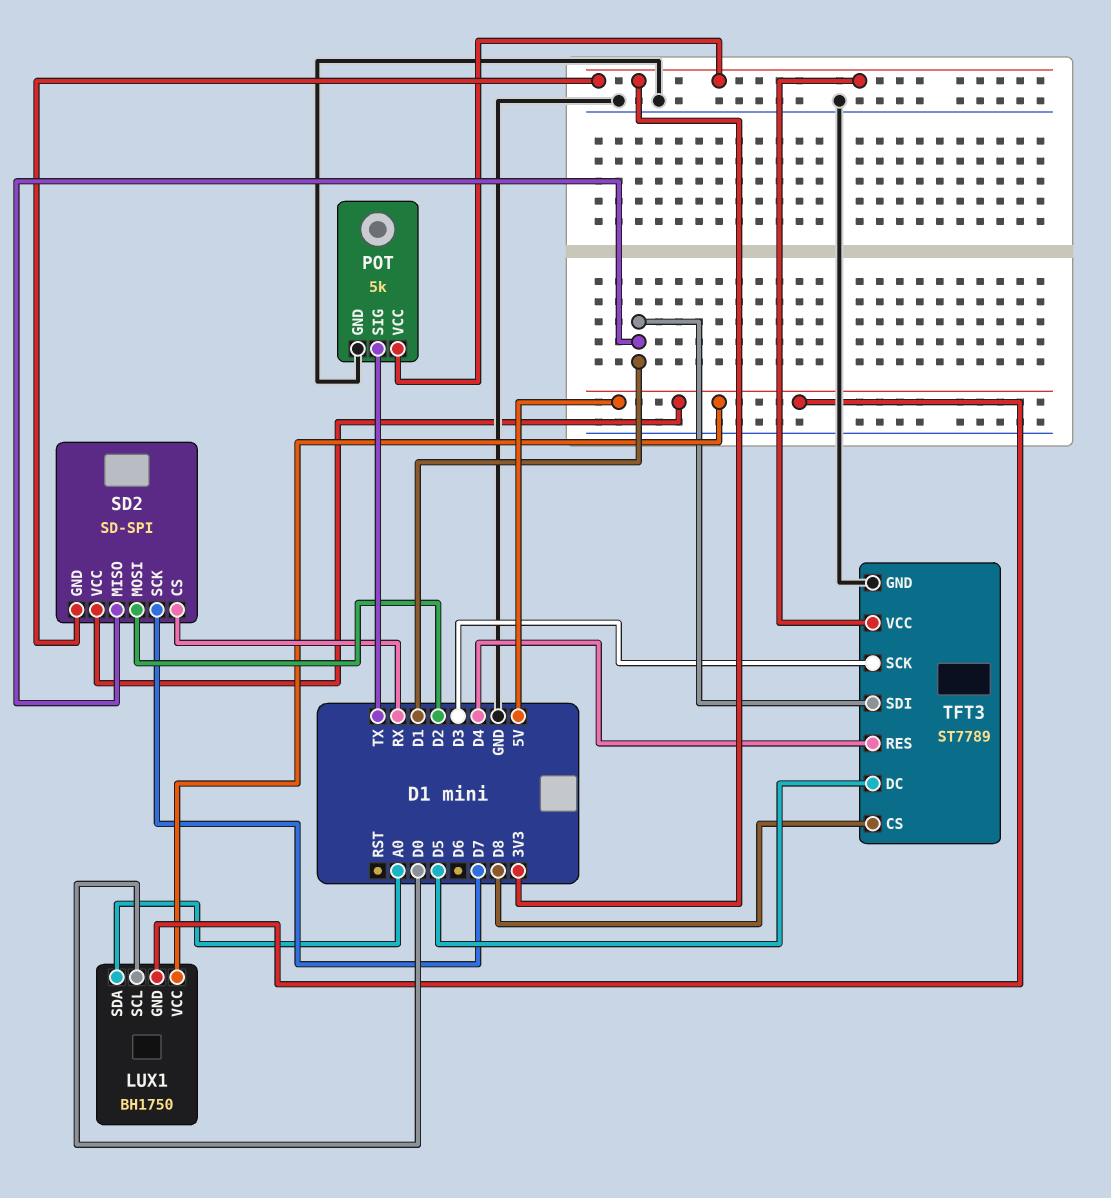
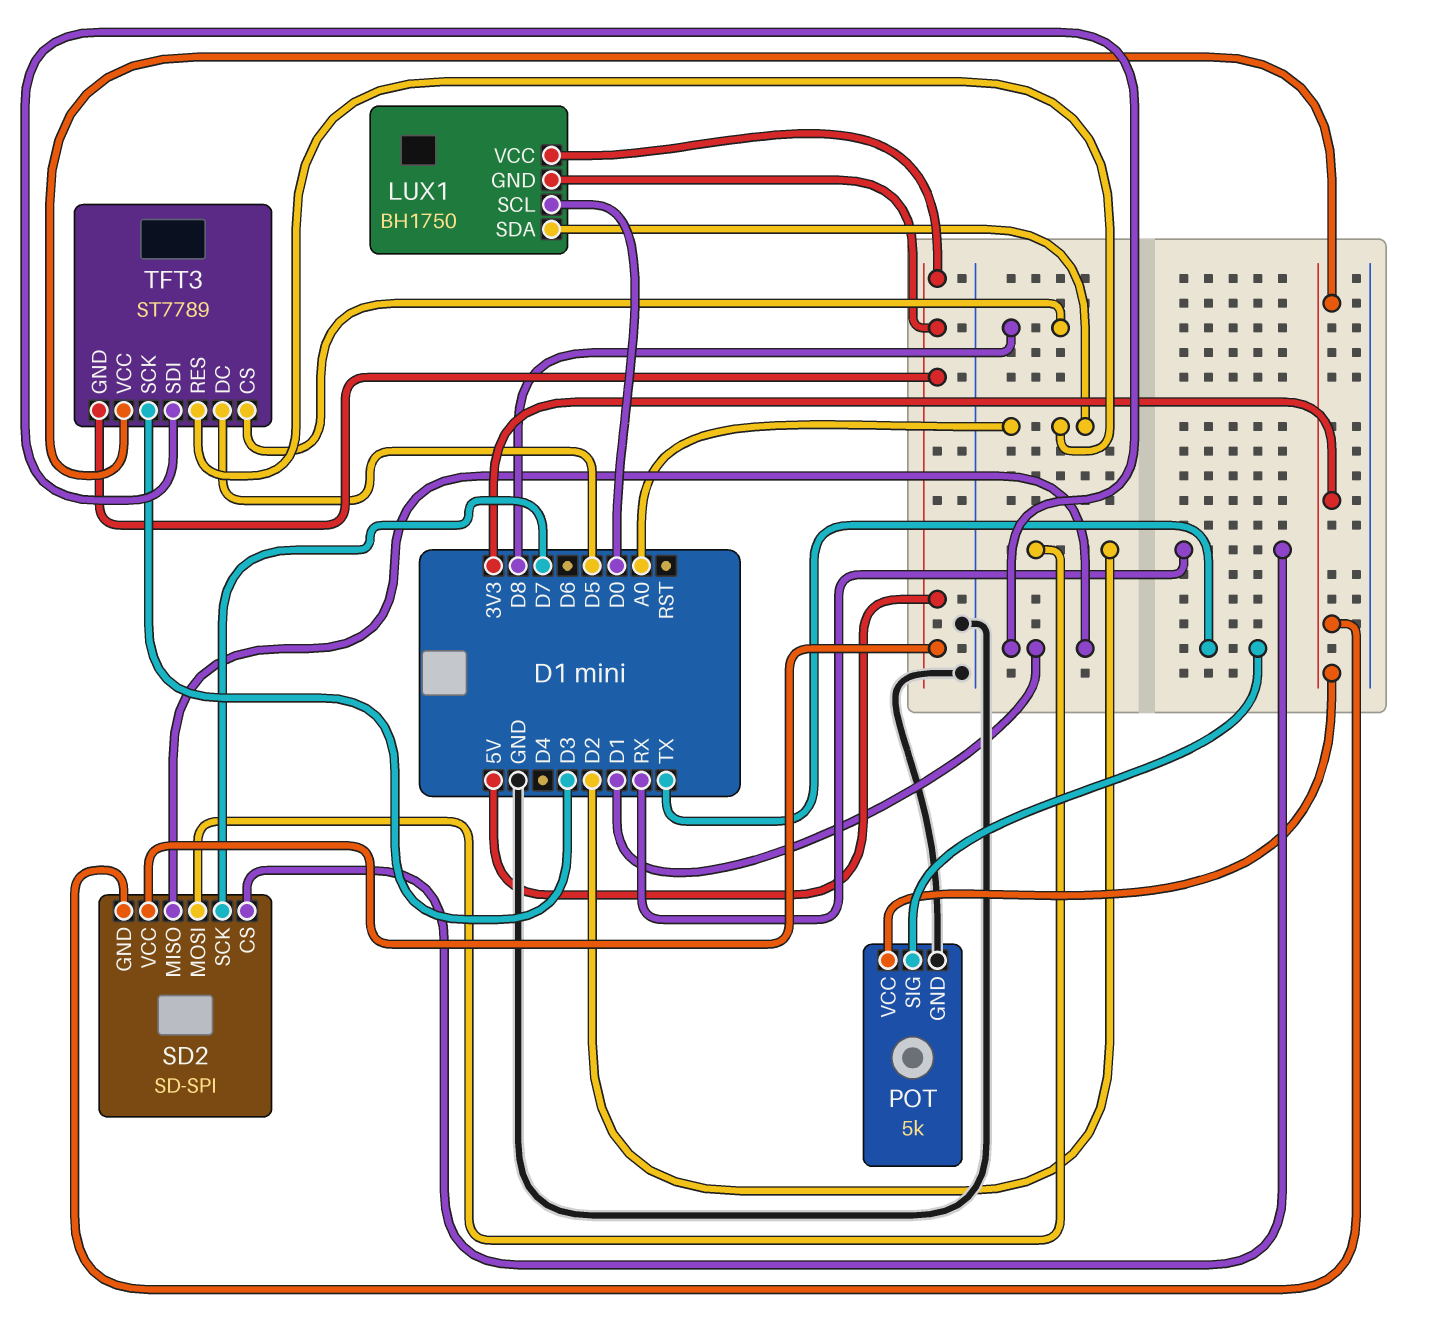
TFT3 pin GND: GND -> 5V
TFT3 pin RES: D4 -> A0

